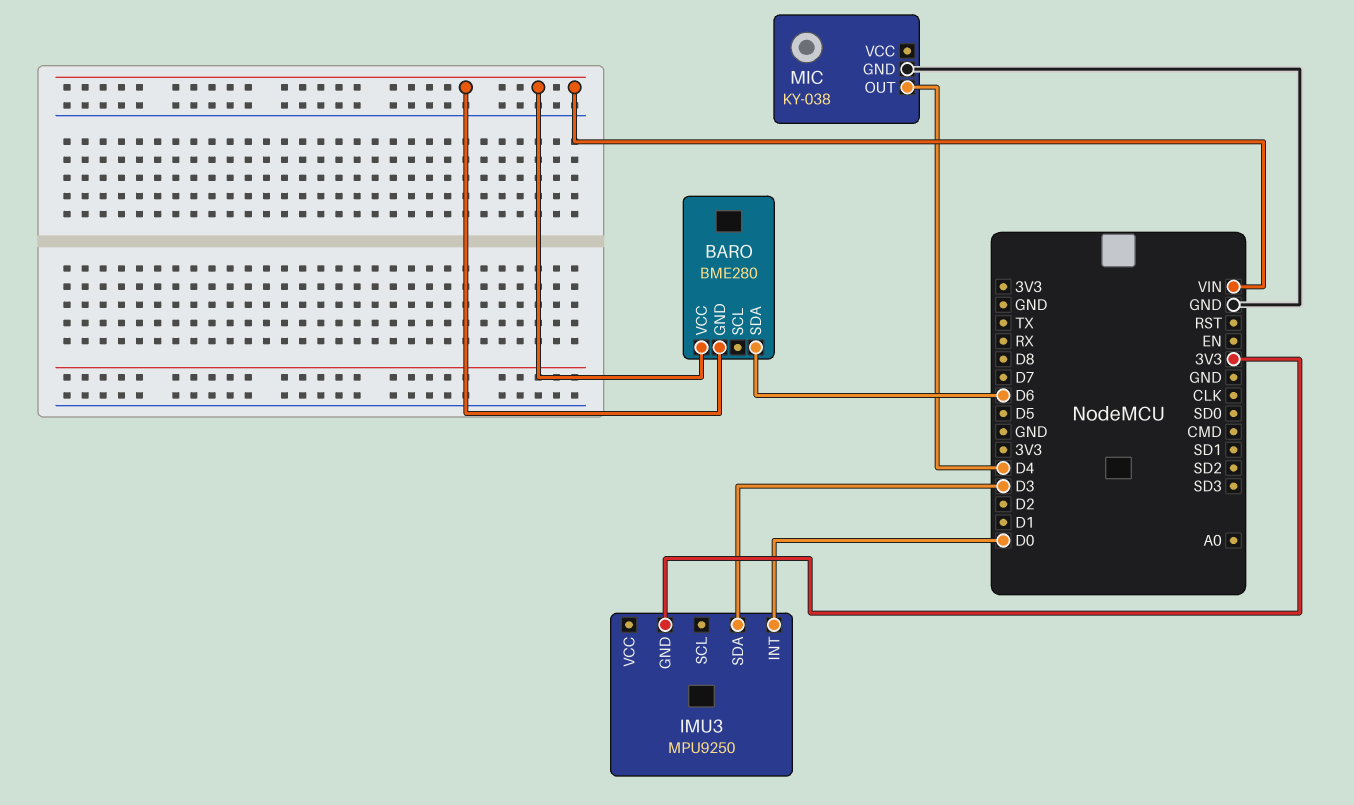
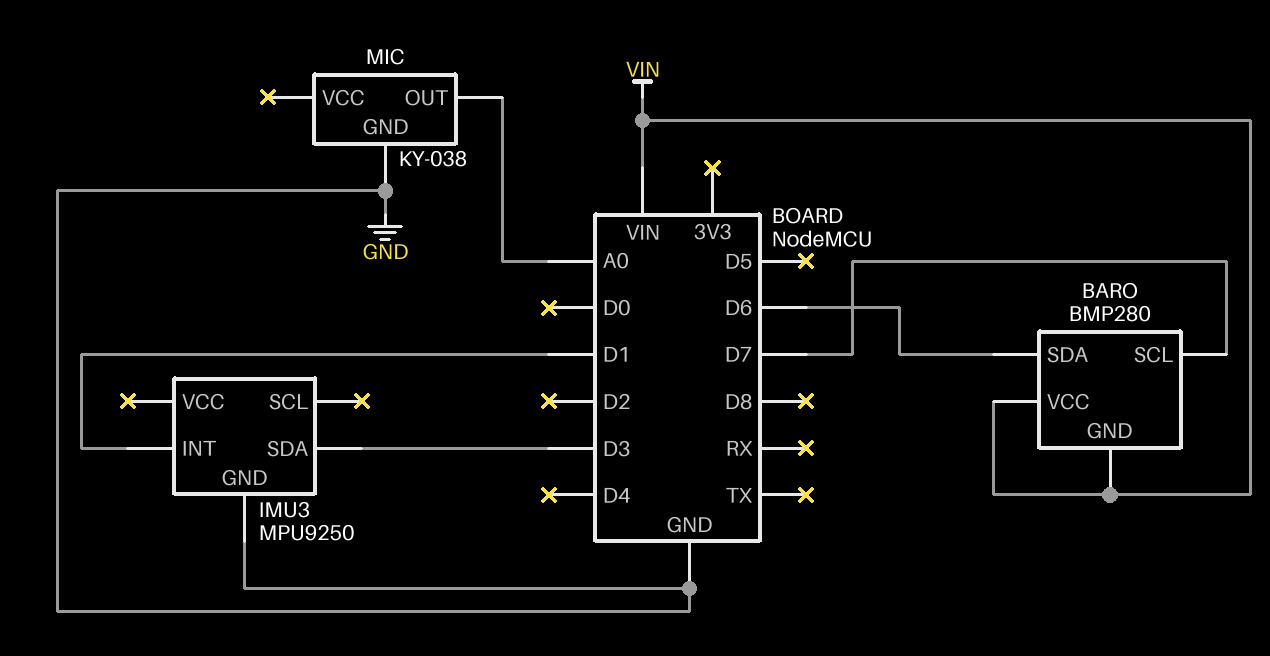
BARO: BME280 -> BMP280
BARO pin SCL: none -> D7
IMU3 pin GND: 3V3 -> GND
IMU3 pin INT: D0 -> D1
MIC pin OUT: D4 -> A0

